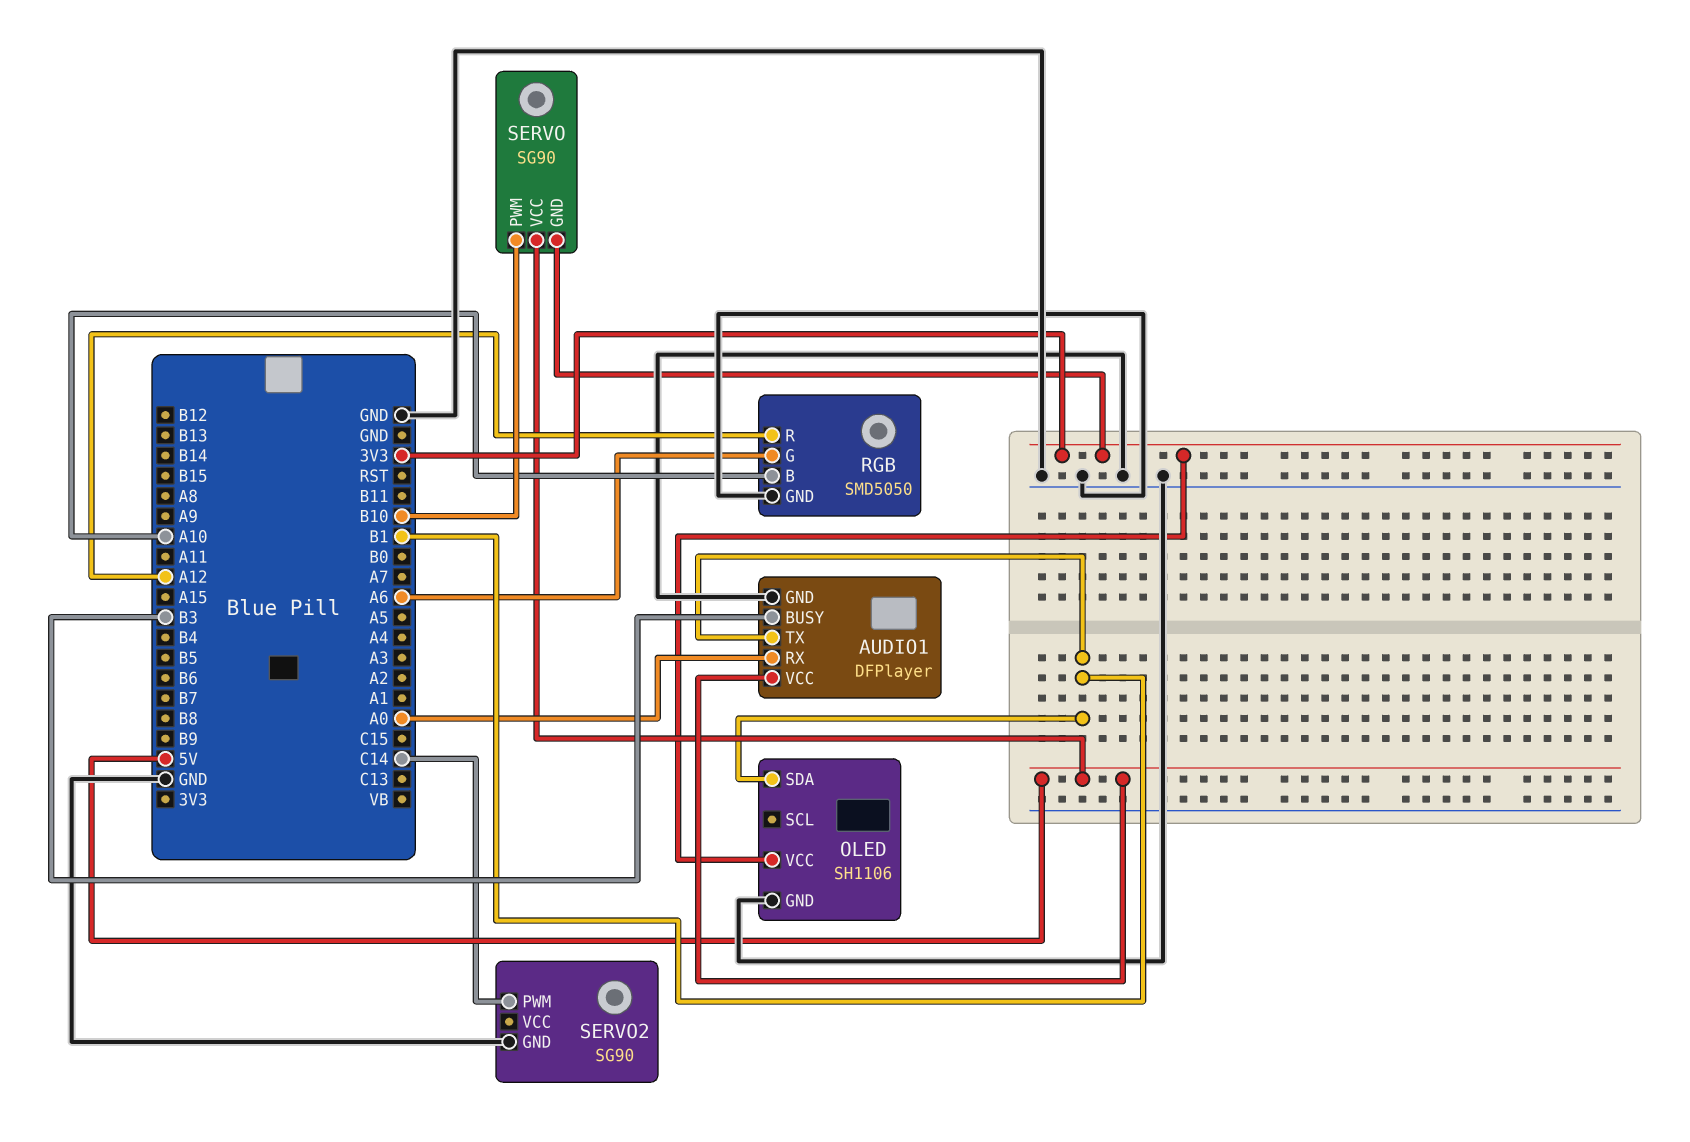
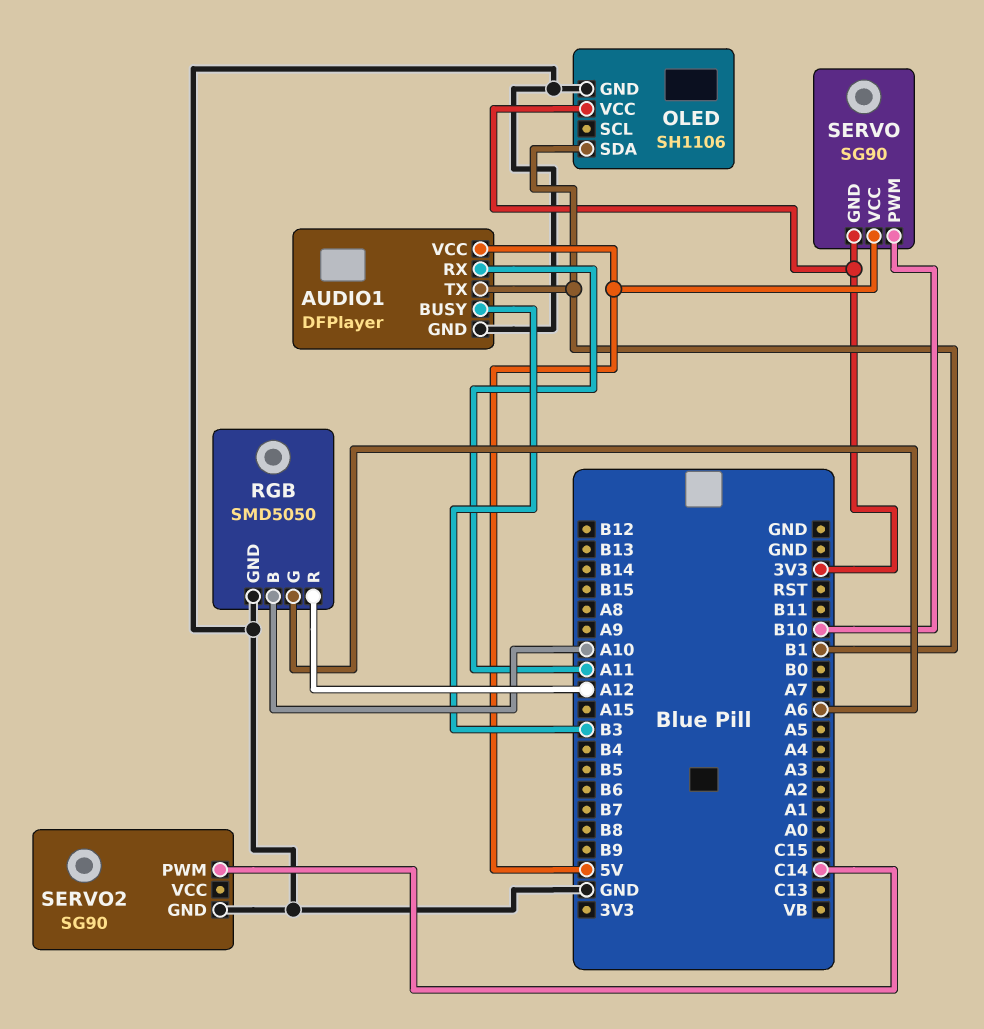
AUDIO1 pin RX: A0 -> A11

